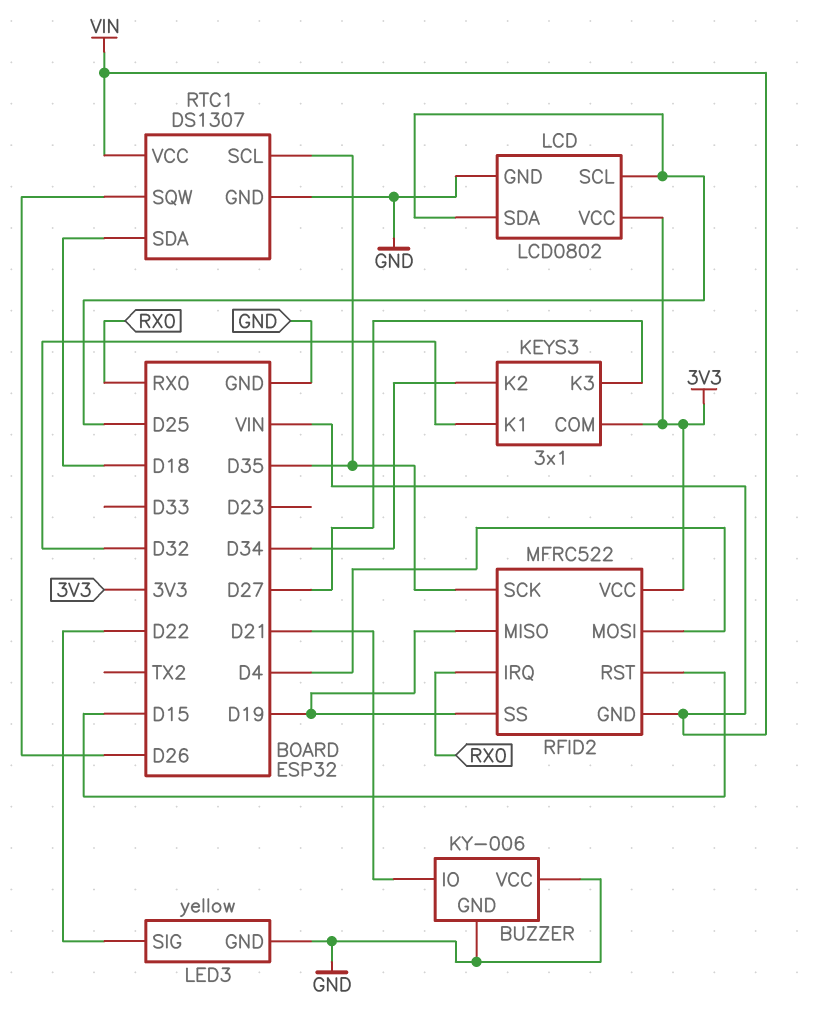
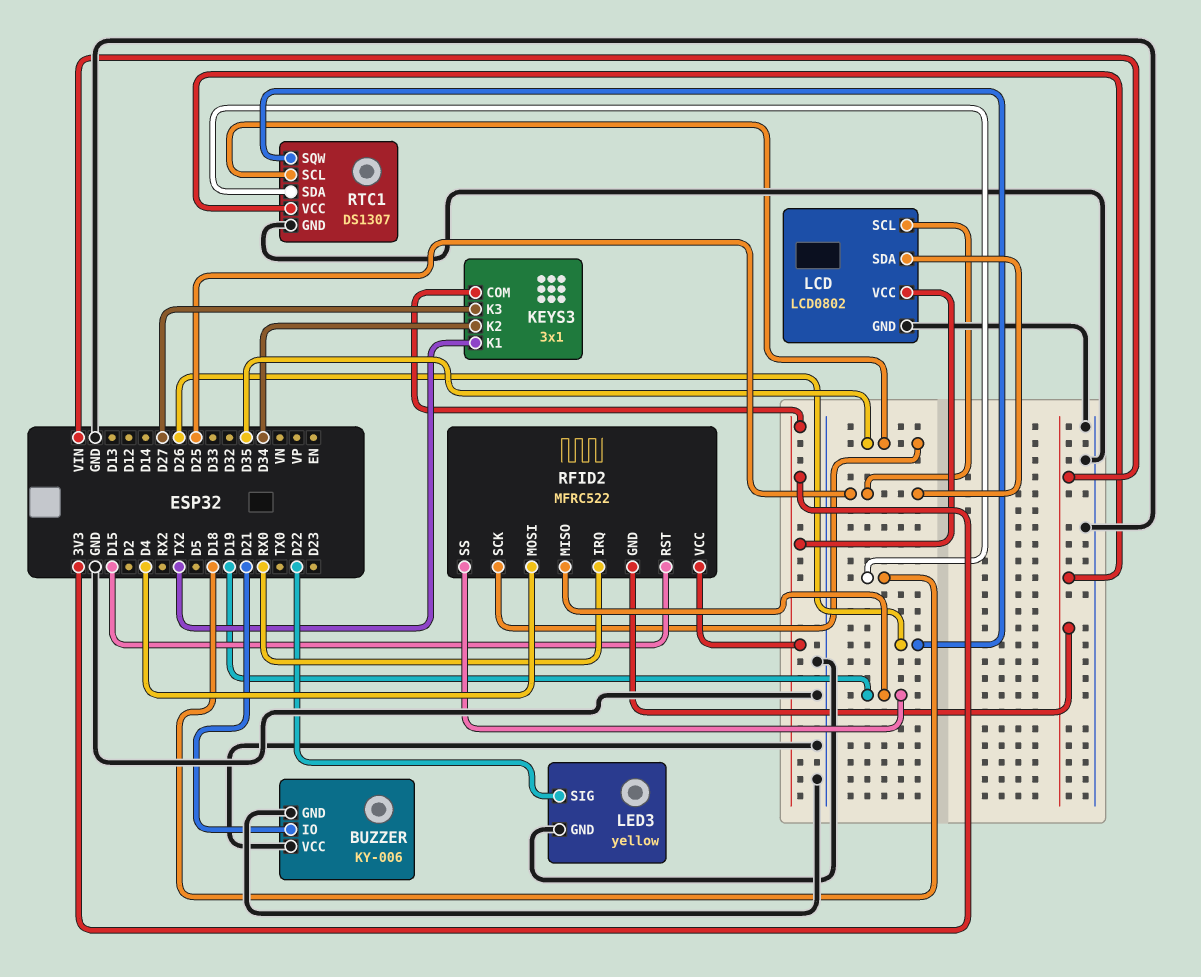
KEYS3 pin K1: D32 -> TX2

